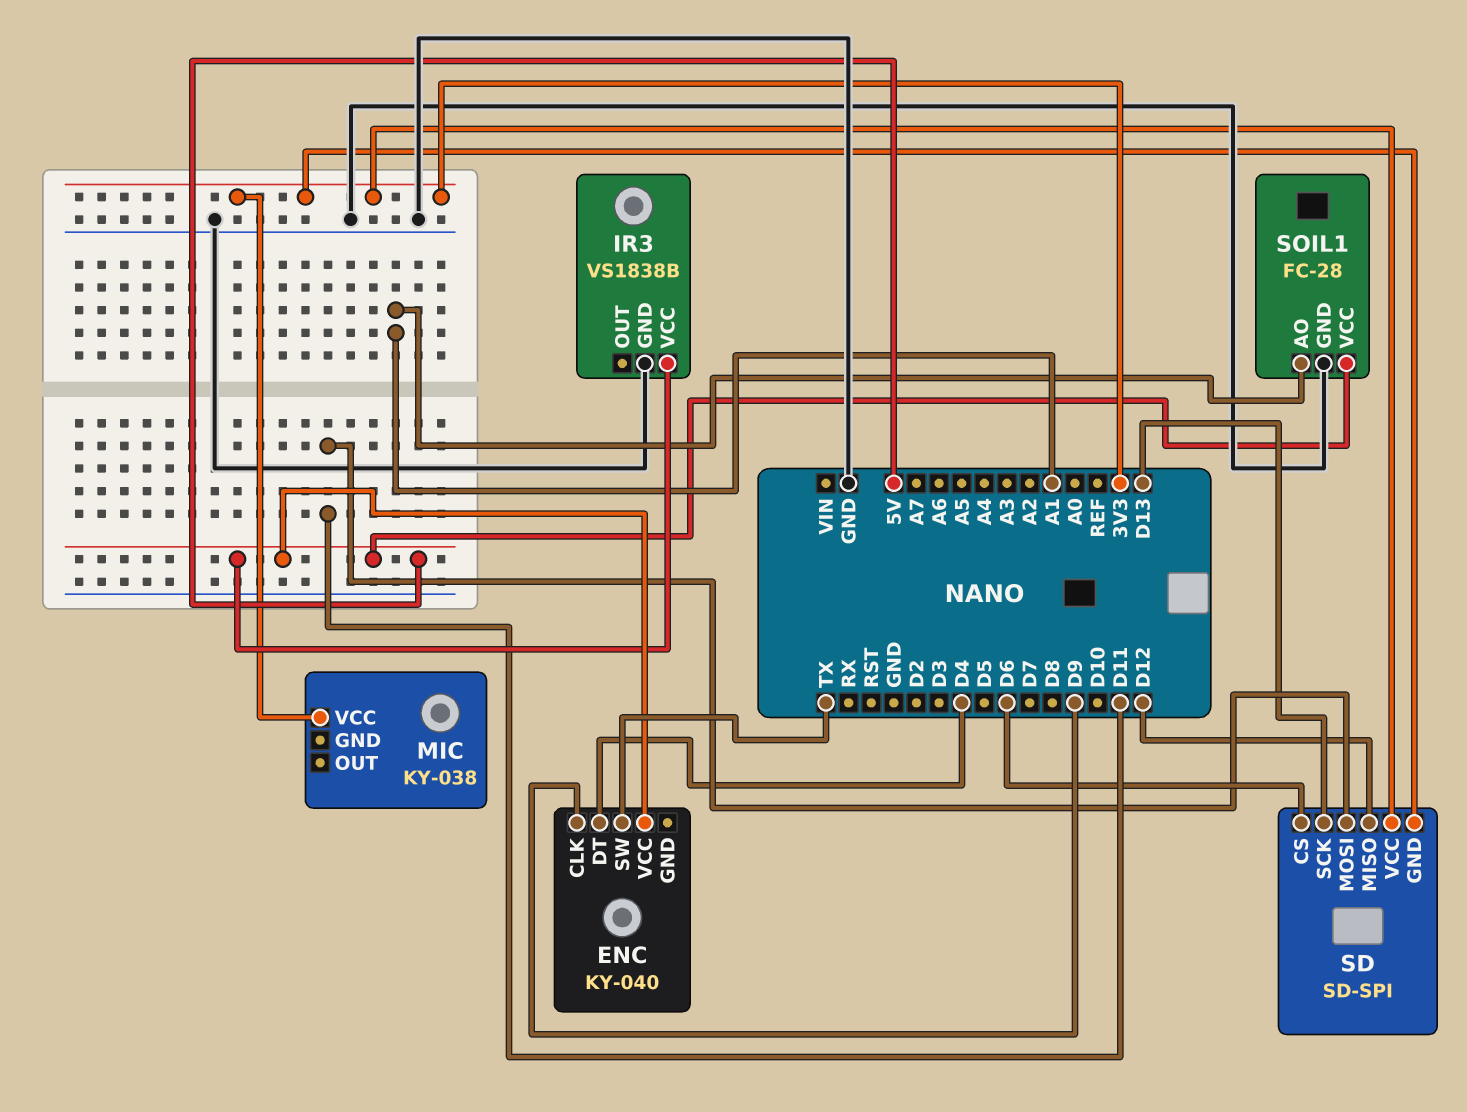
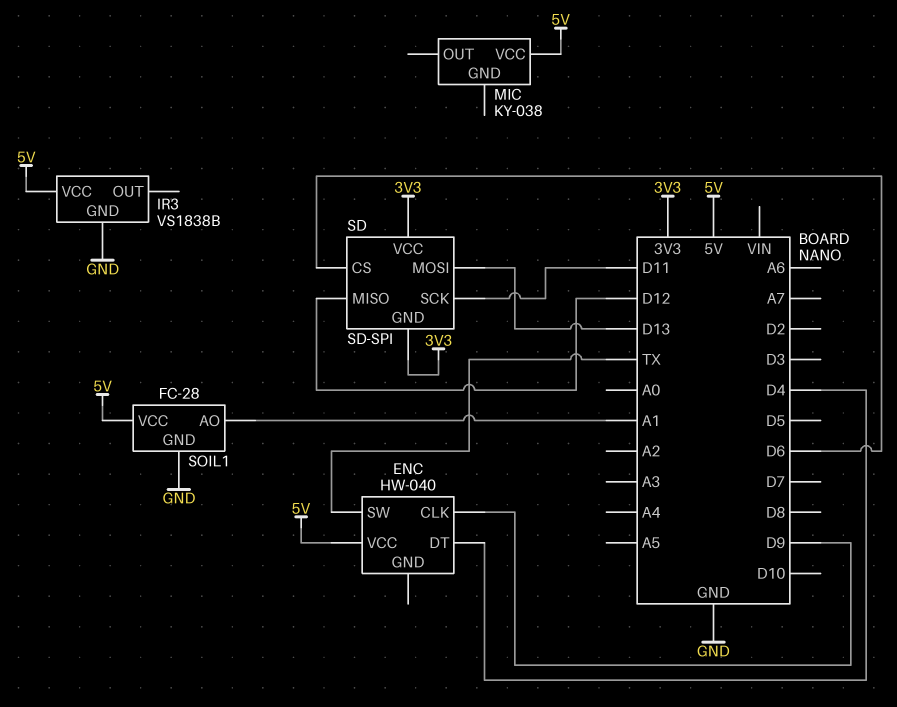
ENC: KY-040 -> HW-040
MIC pin VCC: 3V3 -> 5V
SD pin MOSI: D11 -> D13
SD pin SCK: D13 -> D11

